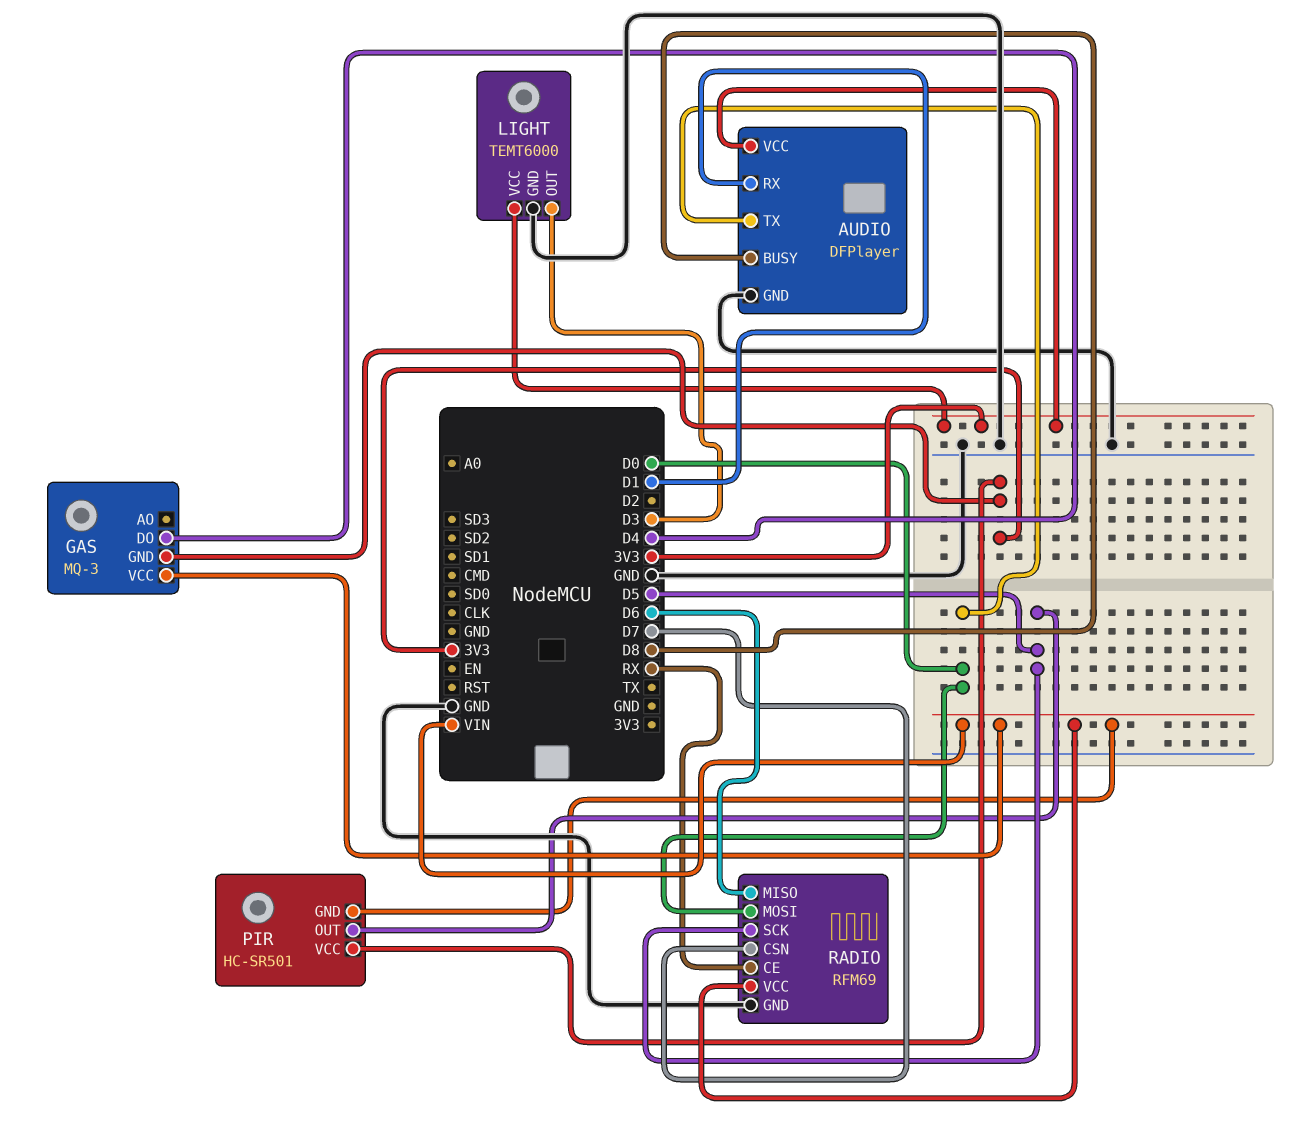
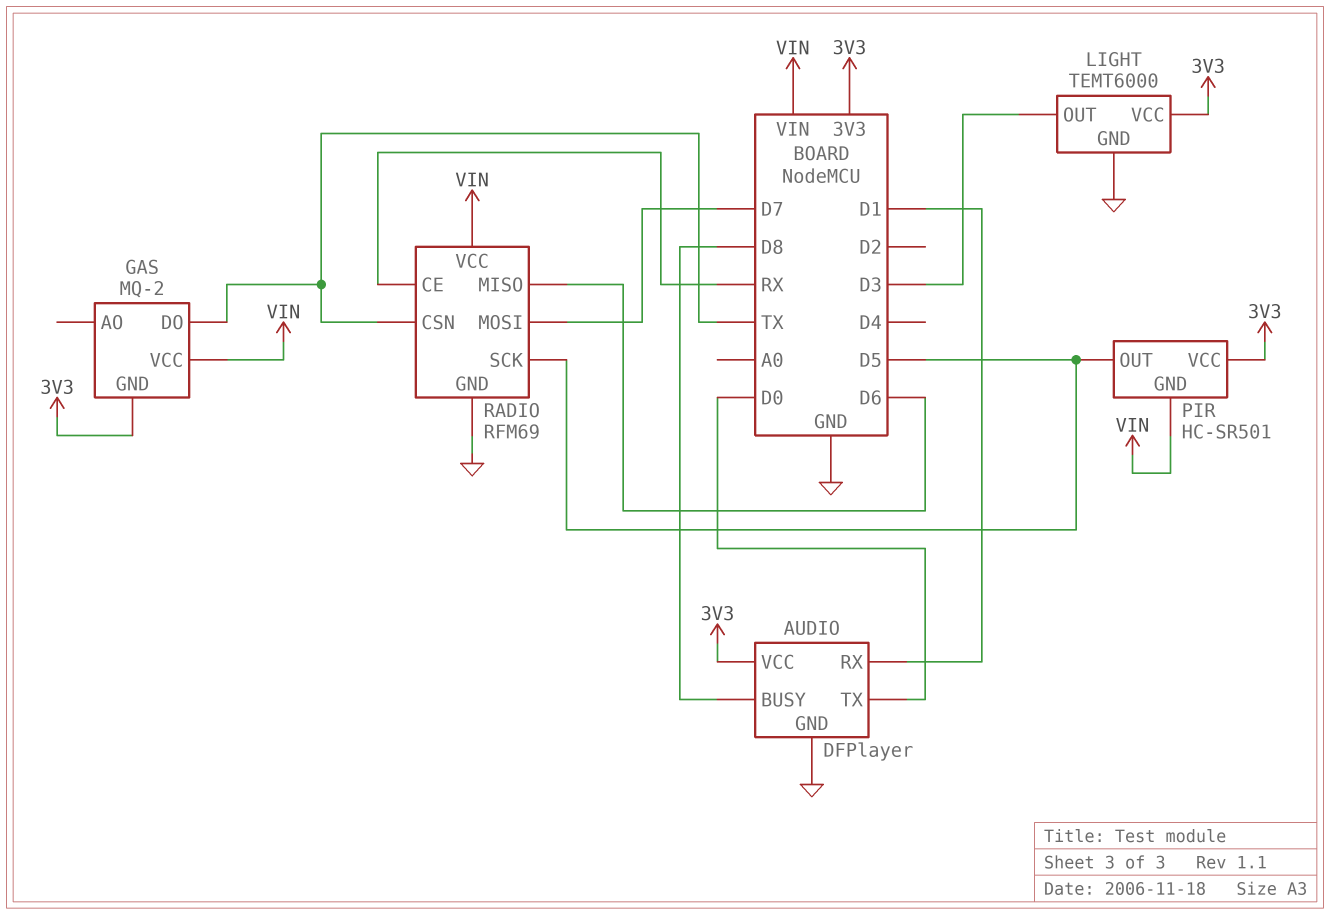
GAS: MQ-3 -> MQ-2
GAS pin DO: D4 -> TX
RADIO pin CSN: D7 -> TX
RADIO pin MOSI: D0 -> D7

